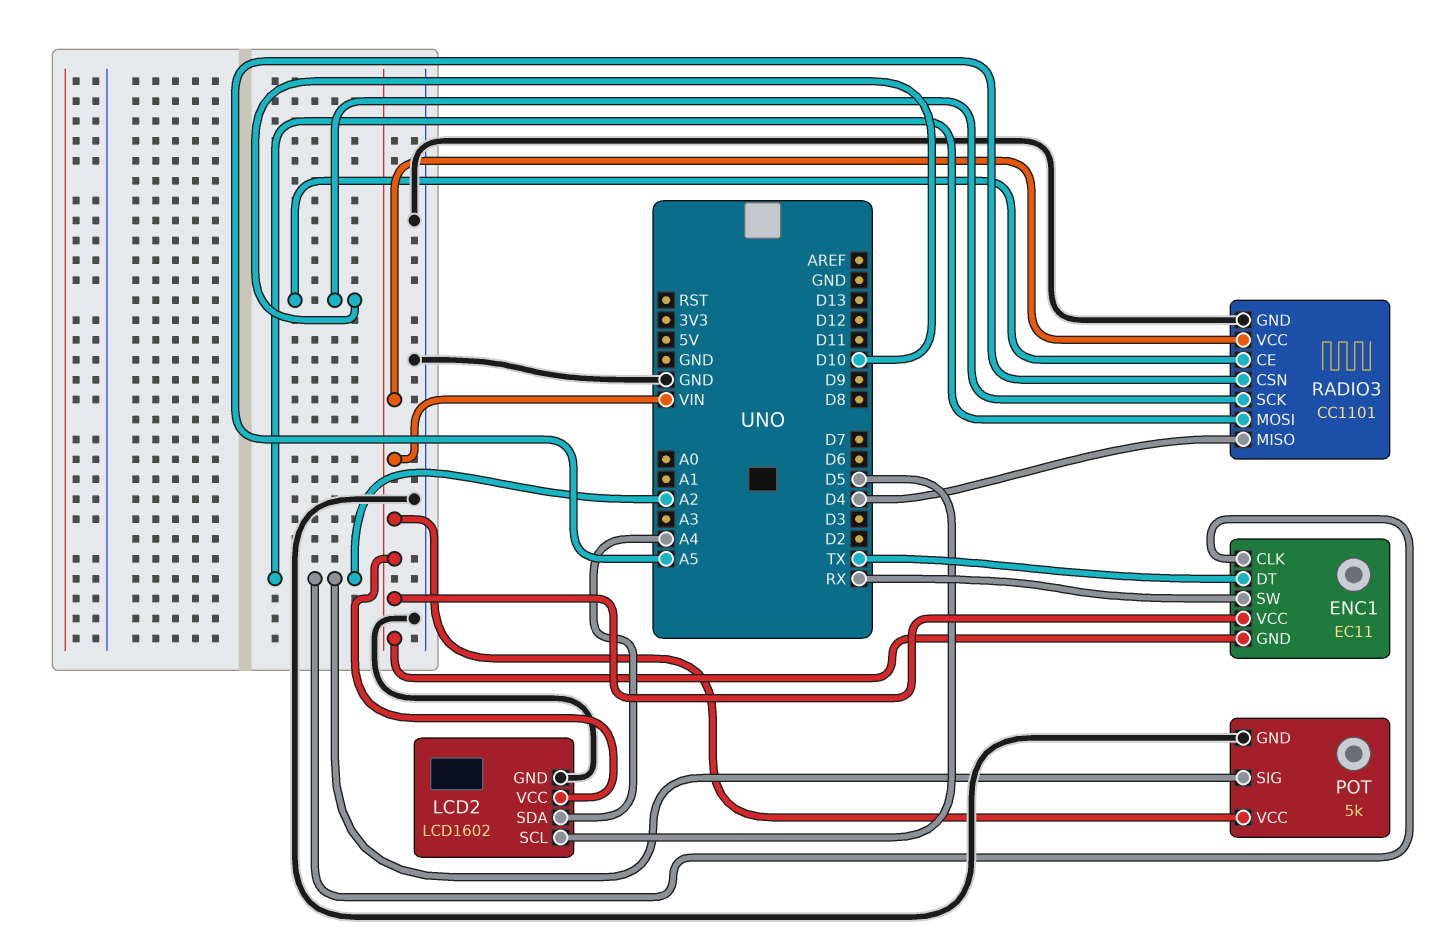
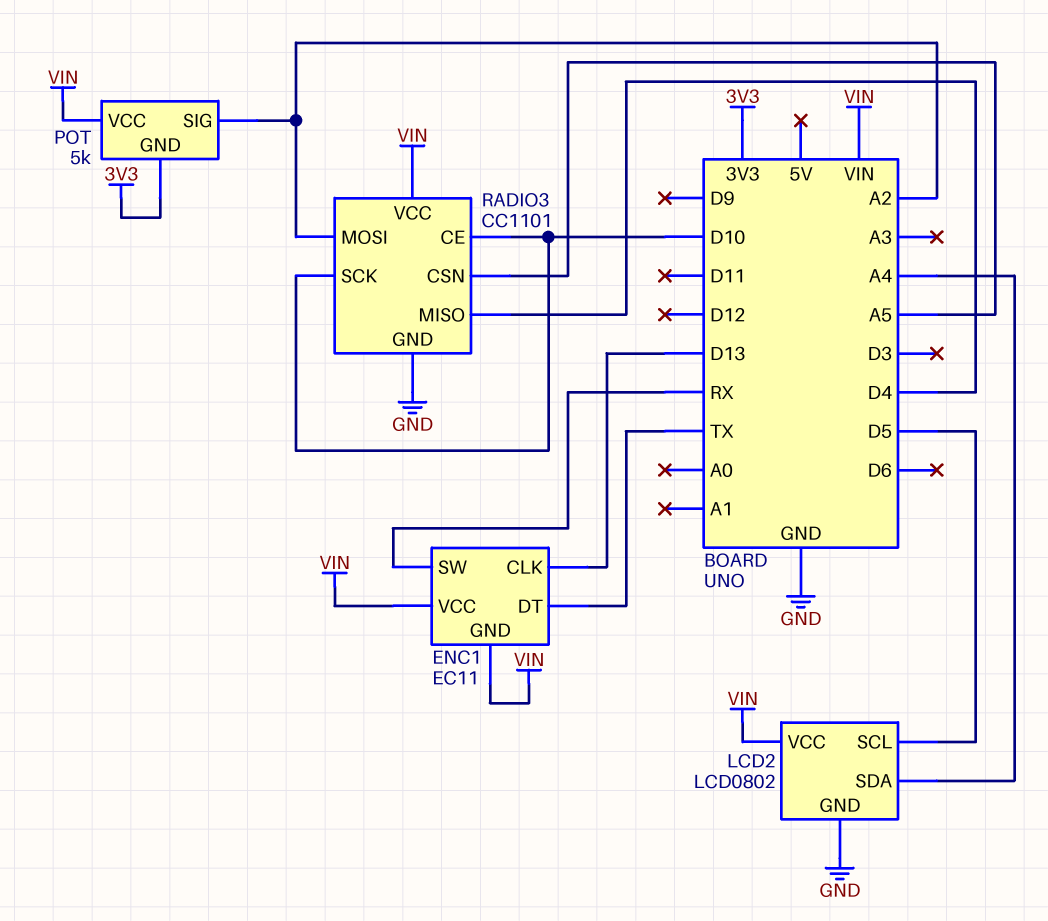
ENC1 pin CLK: A2 -> D13
LCD2: LCD1602 -> LCD0802
POT pin GND: GND -> 3V3

